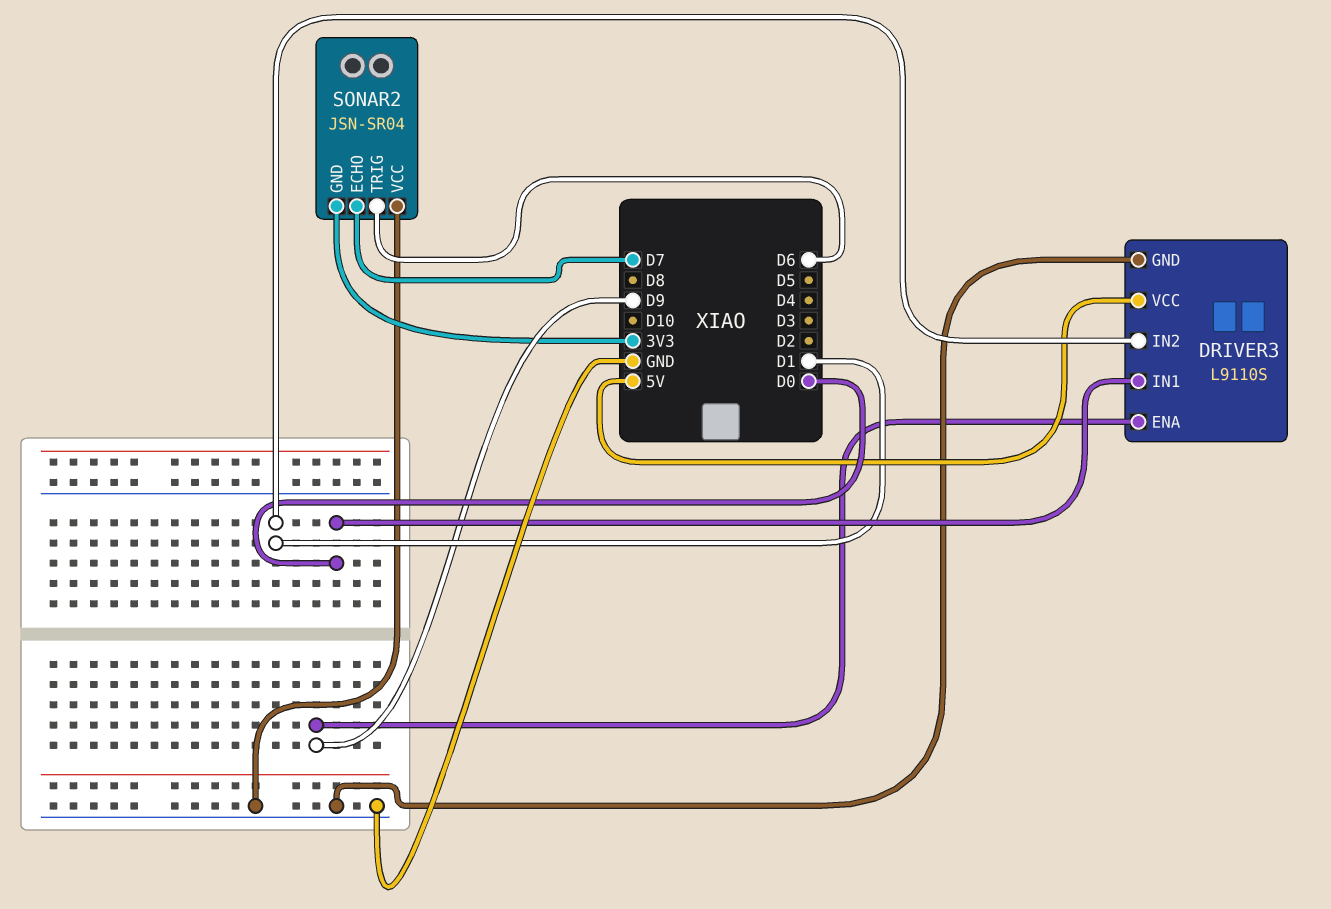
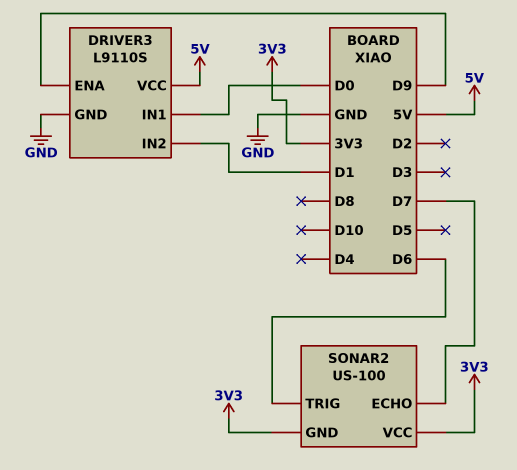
SONAR2: JSN-SR04 -> US-100
SONAR2 pin VCC: GND -> 3V3

